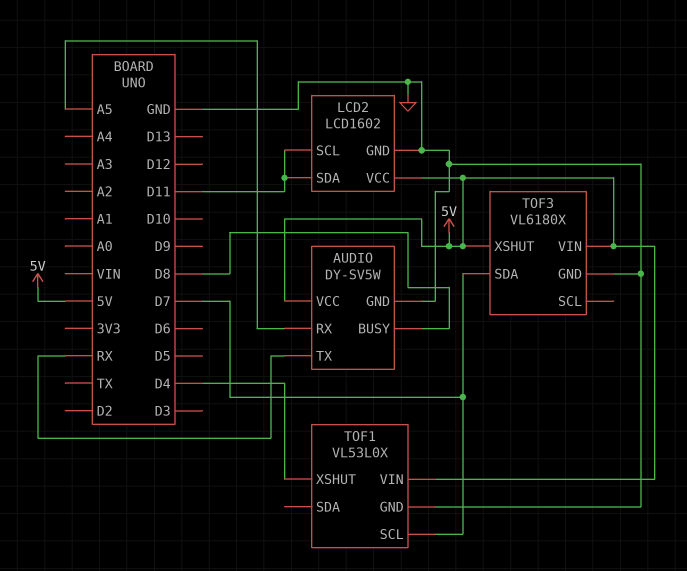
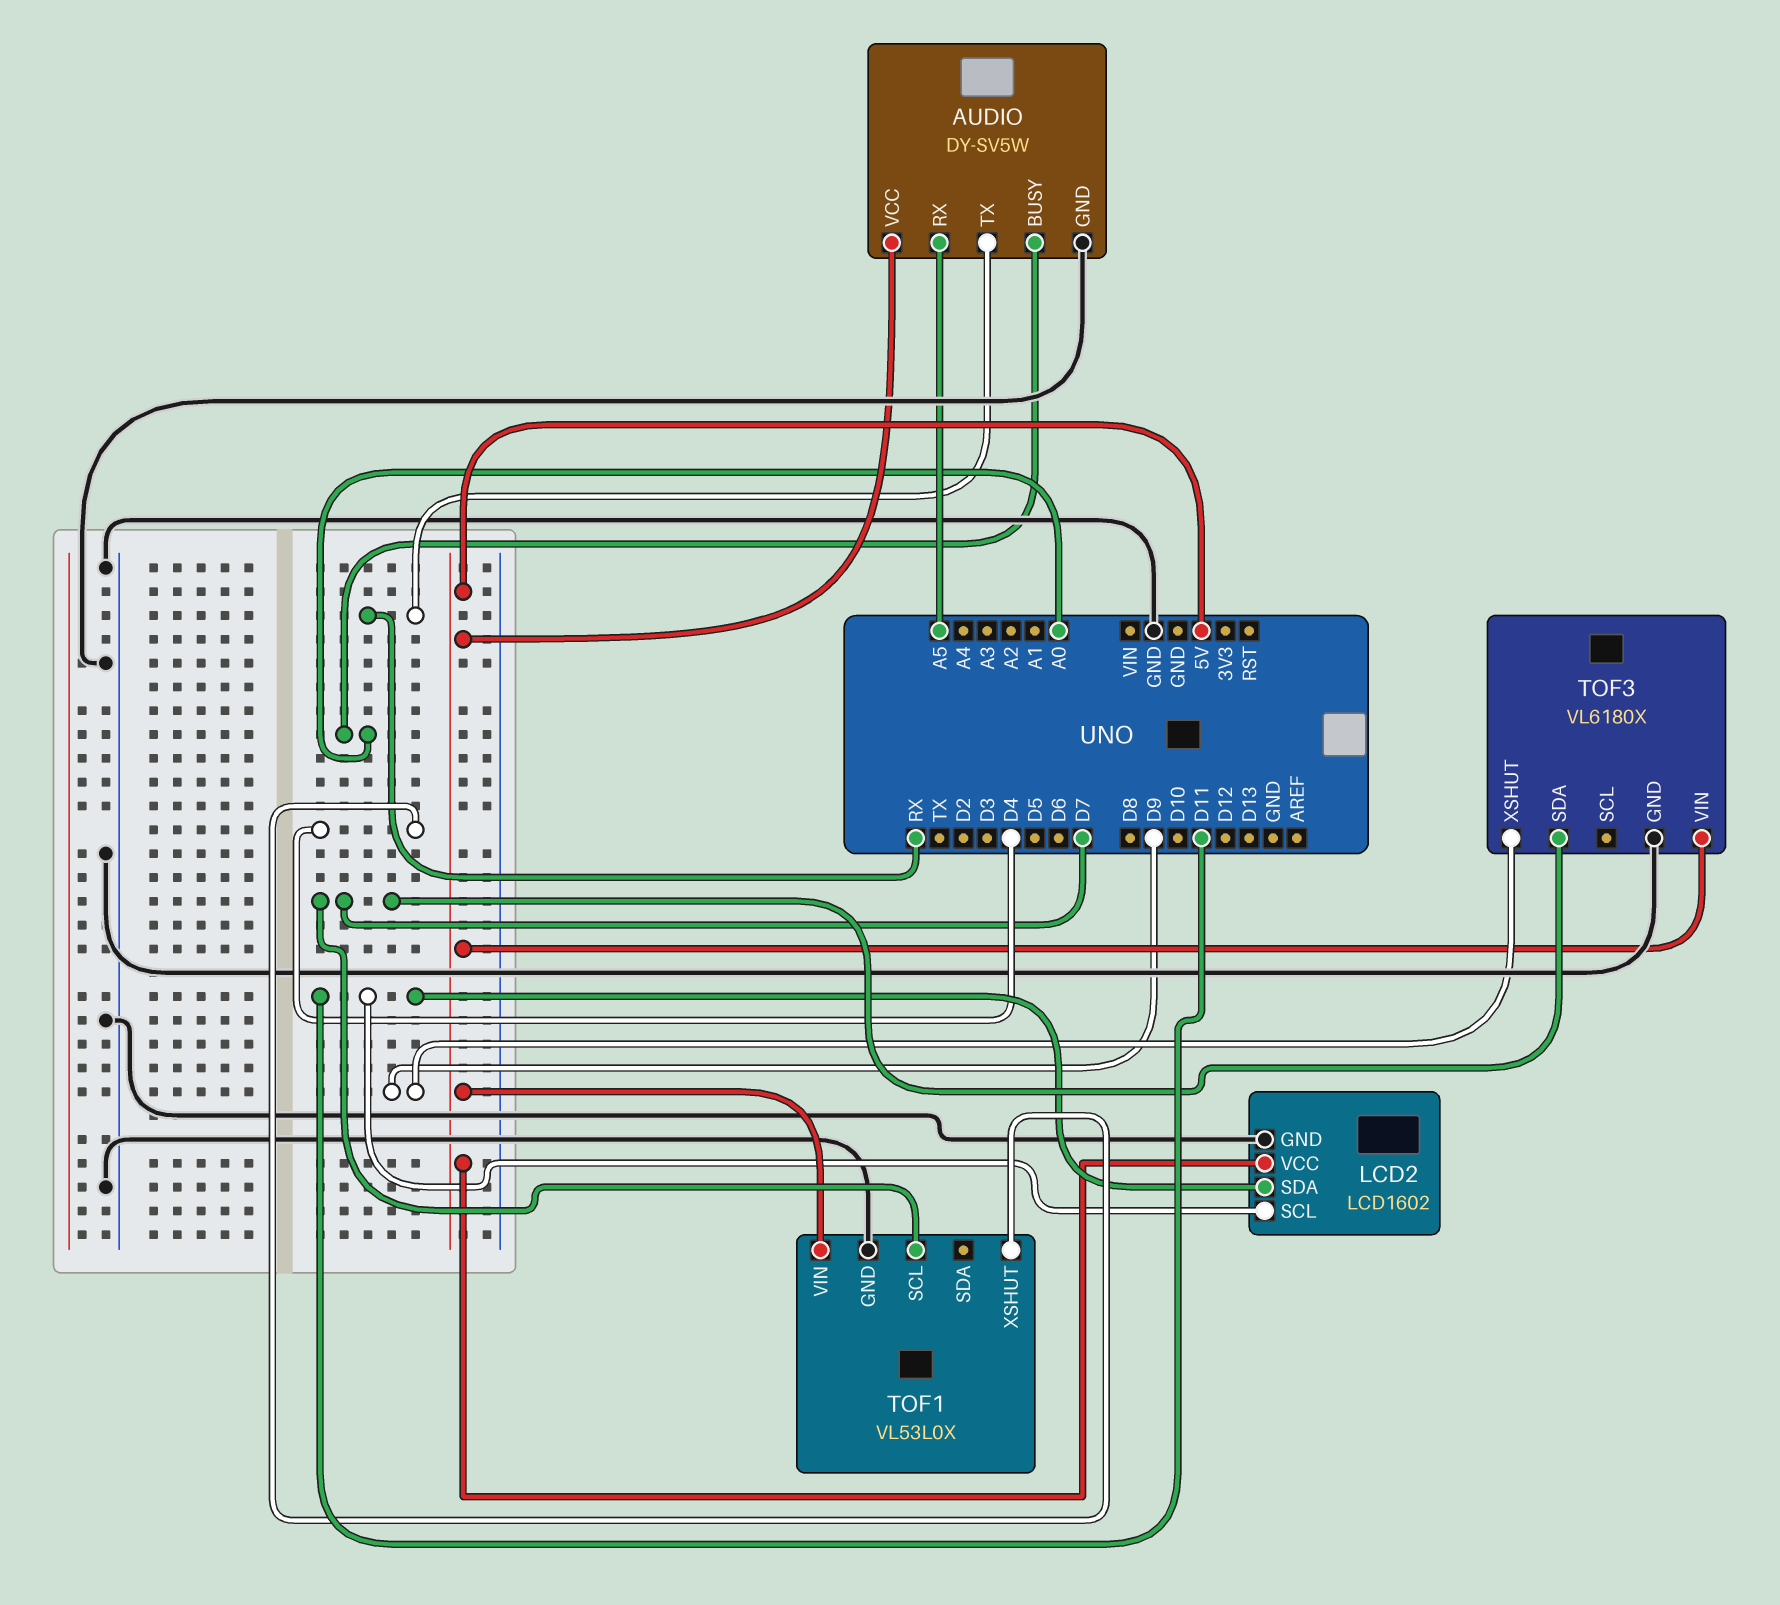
AUDIO pin BUSY: D8 -> A0
TOF3 pin XSHUT: 5V -> D9

